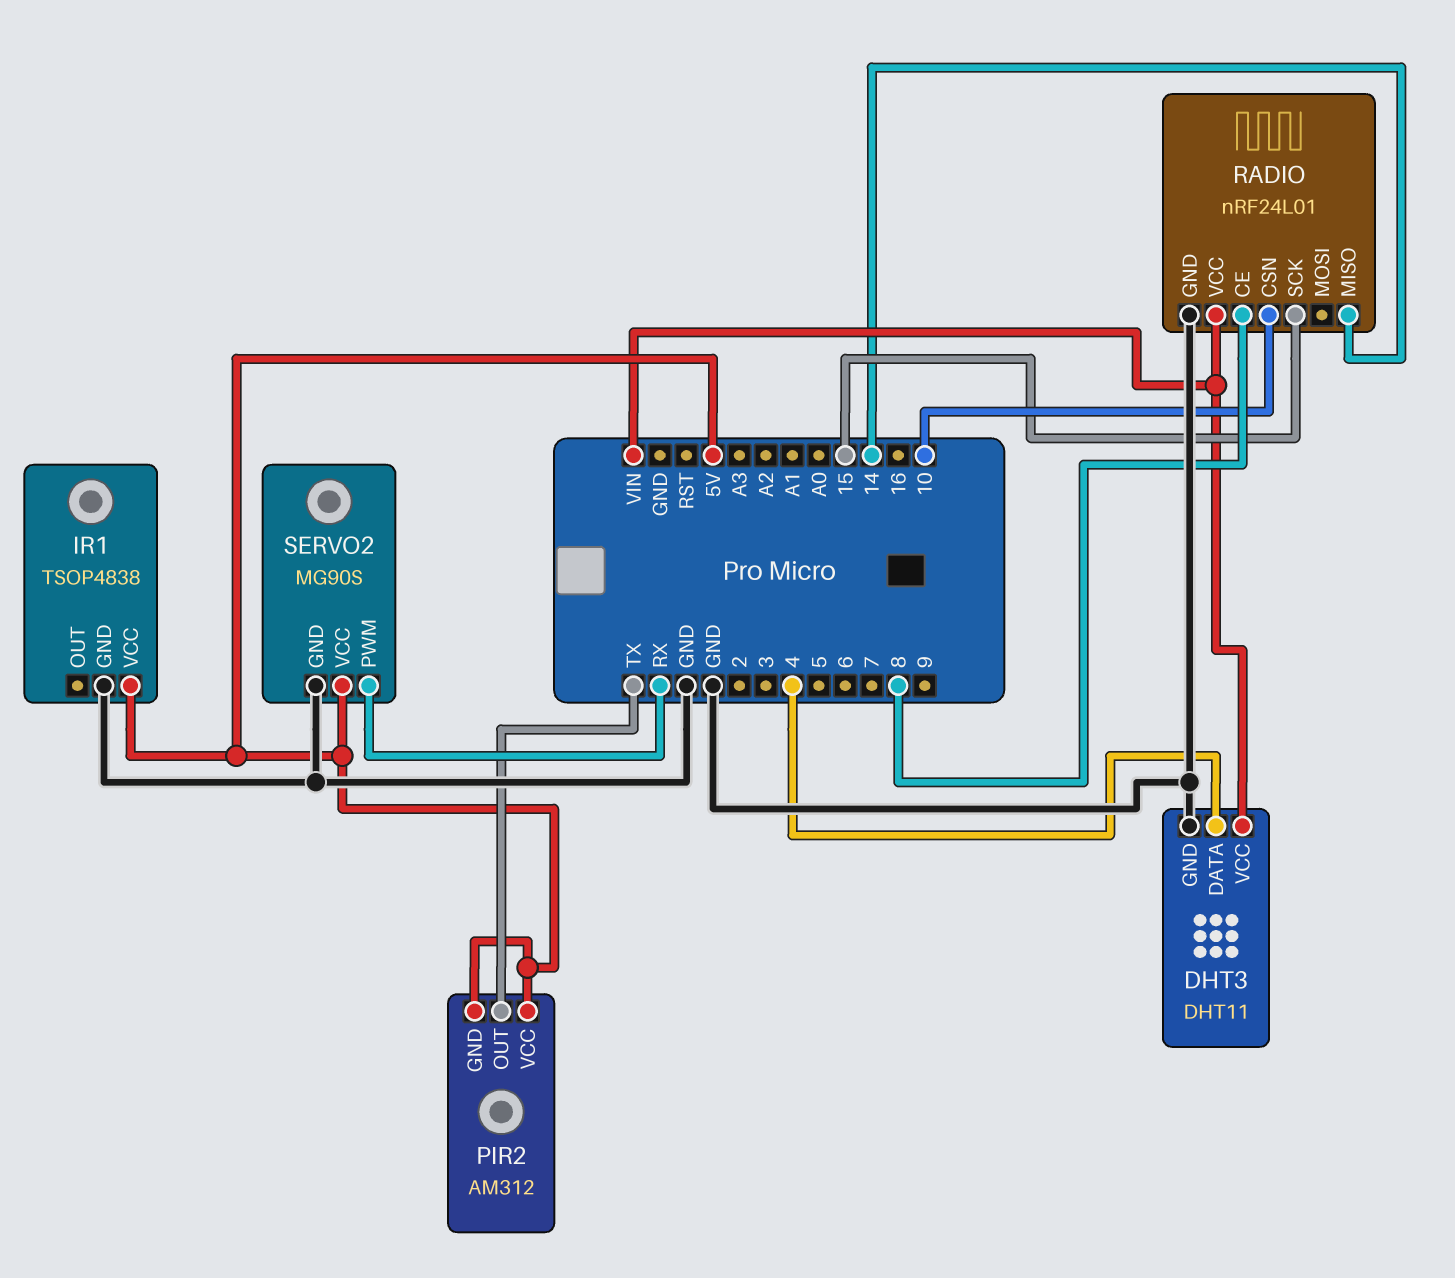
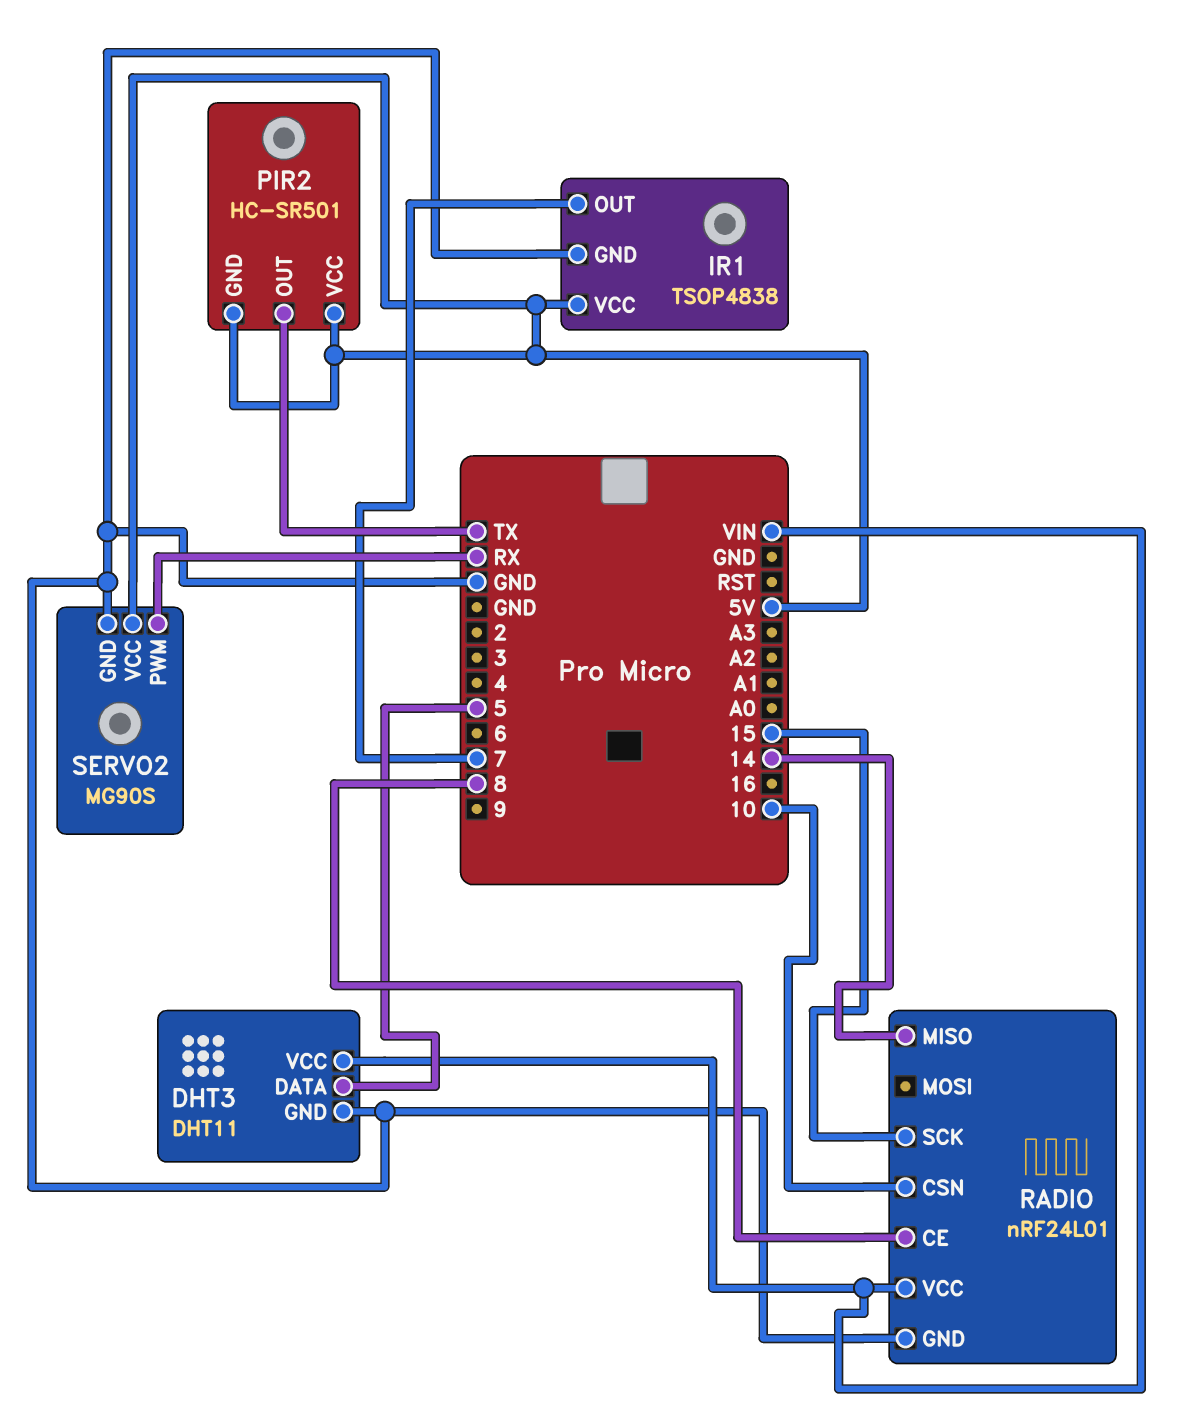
DHT3 pin DATA: 4 -> 5
IR1 pin OUT: none -> 7
PIR2: AM312 -> HC-SR501

